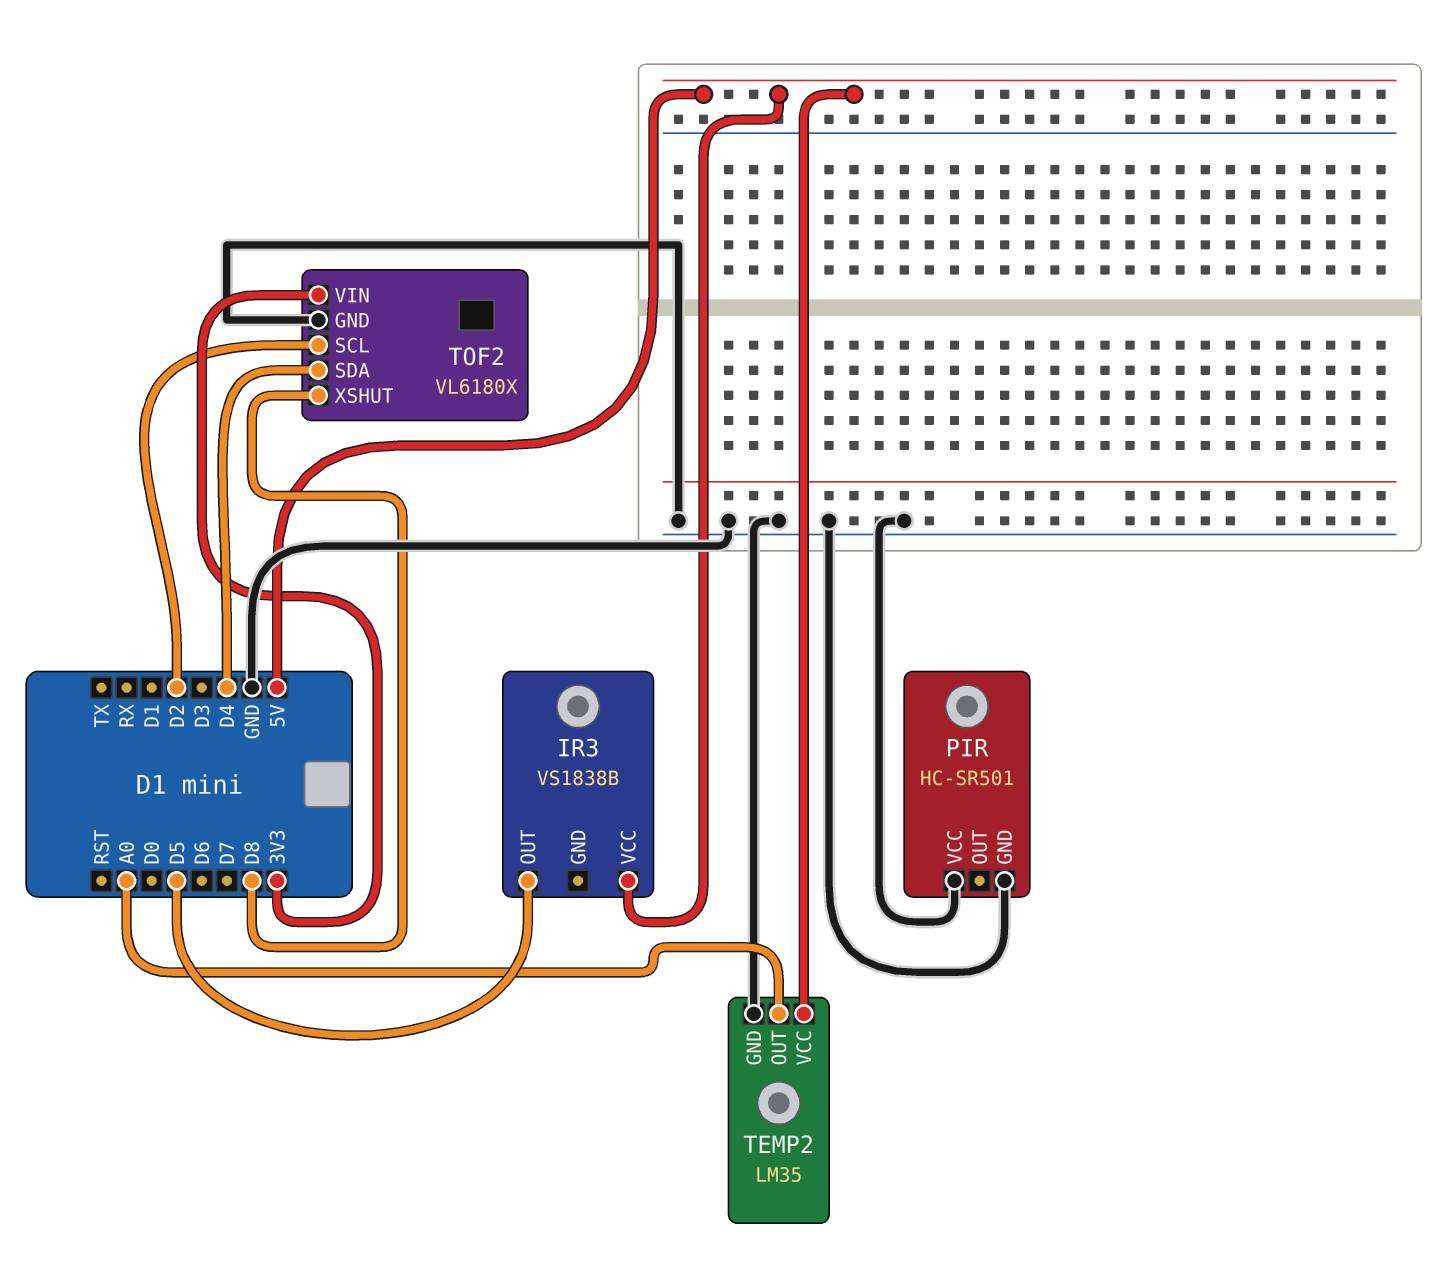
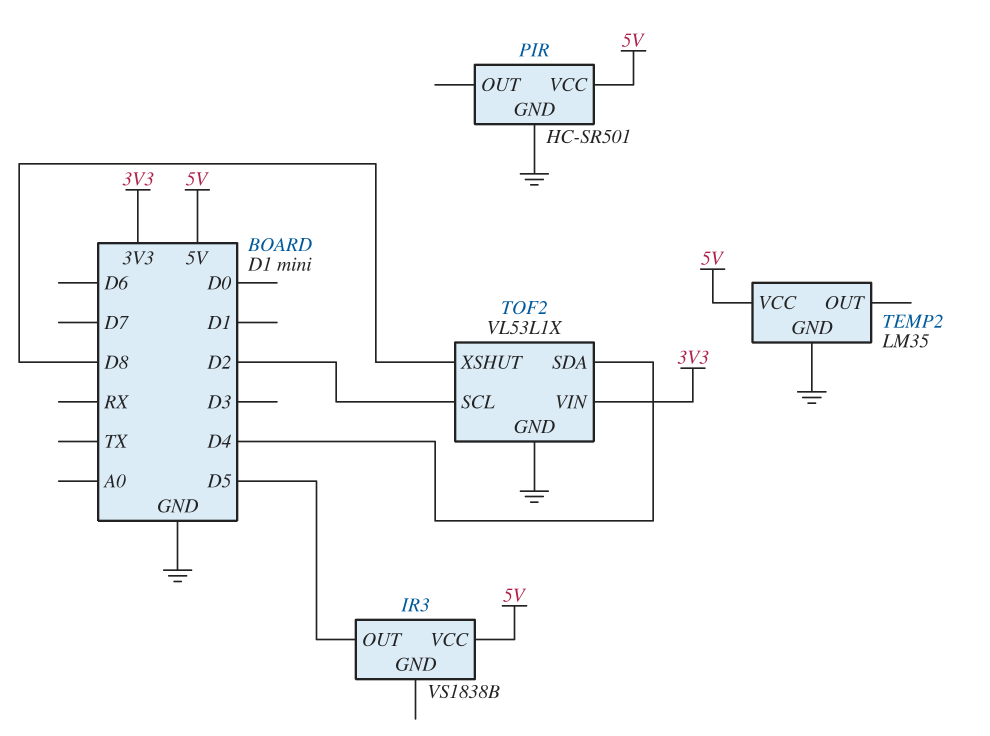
PIR pin VCC: GND -> 5V
TEMP2 pin OUT: A0 -> none
TOF2: VL6180X -> VL53L1X

